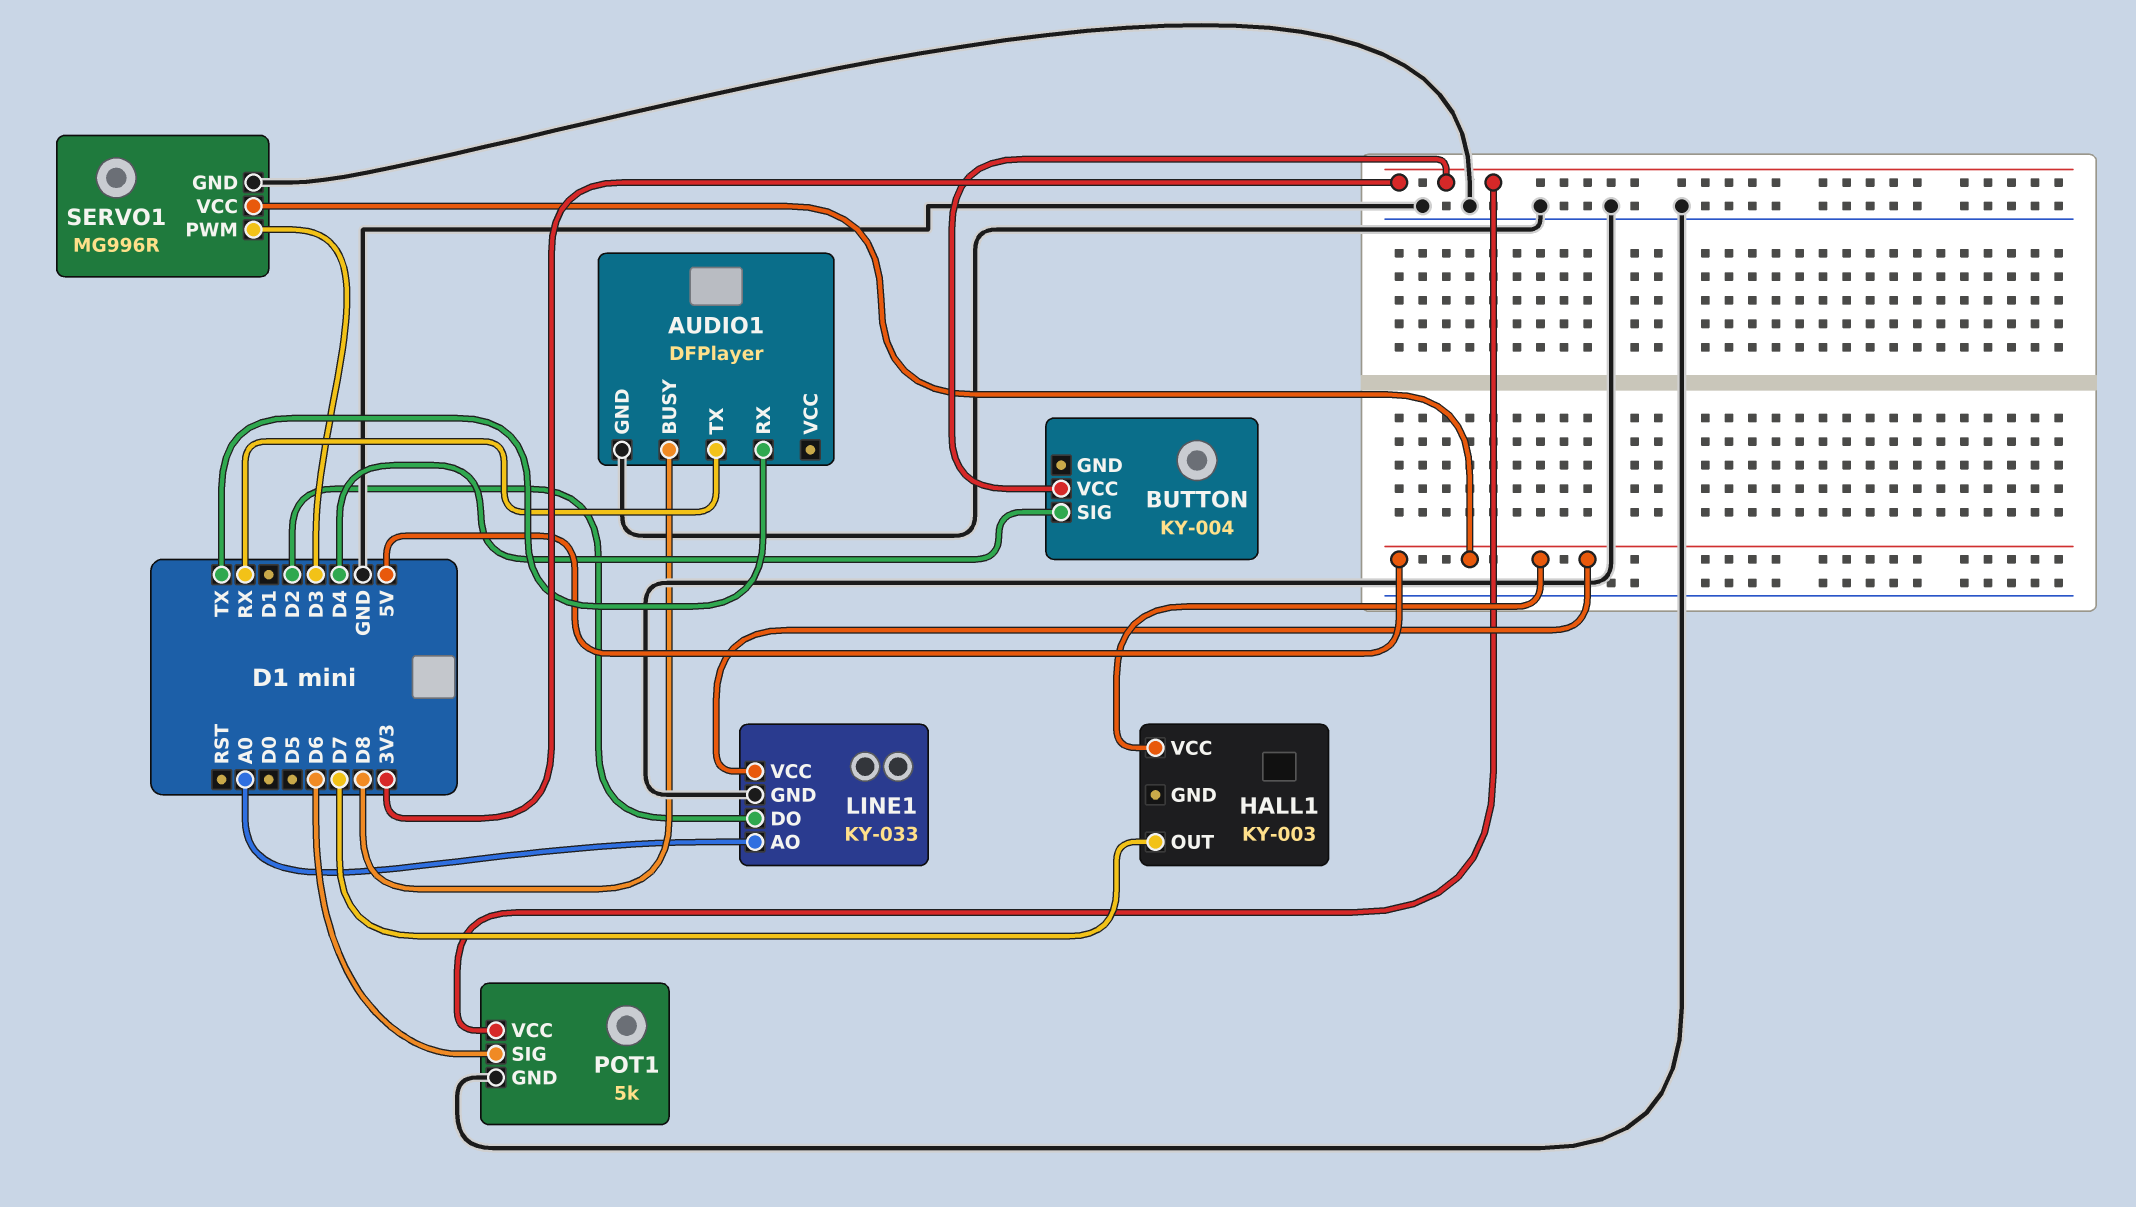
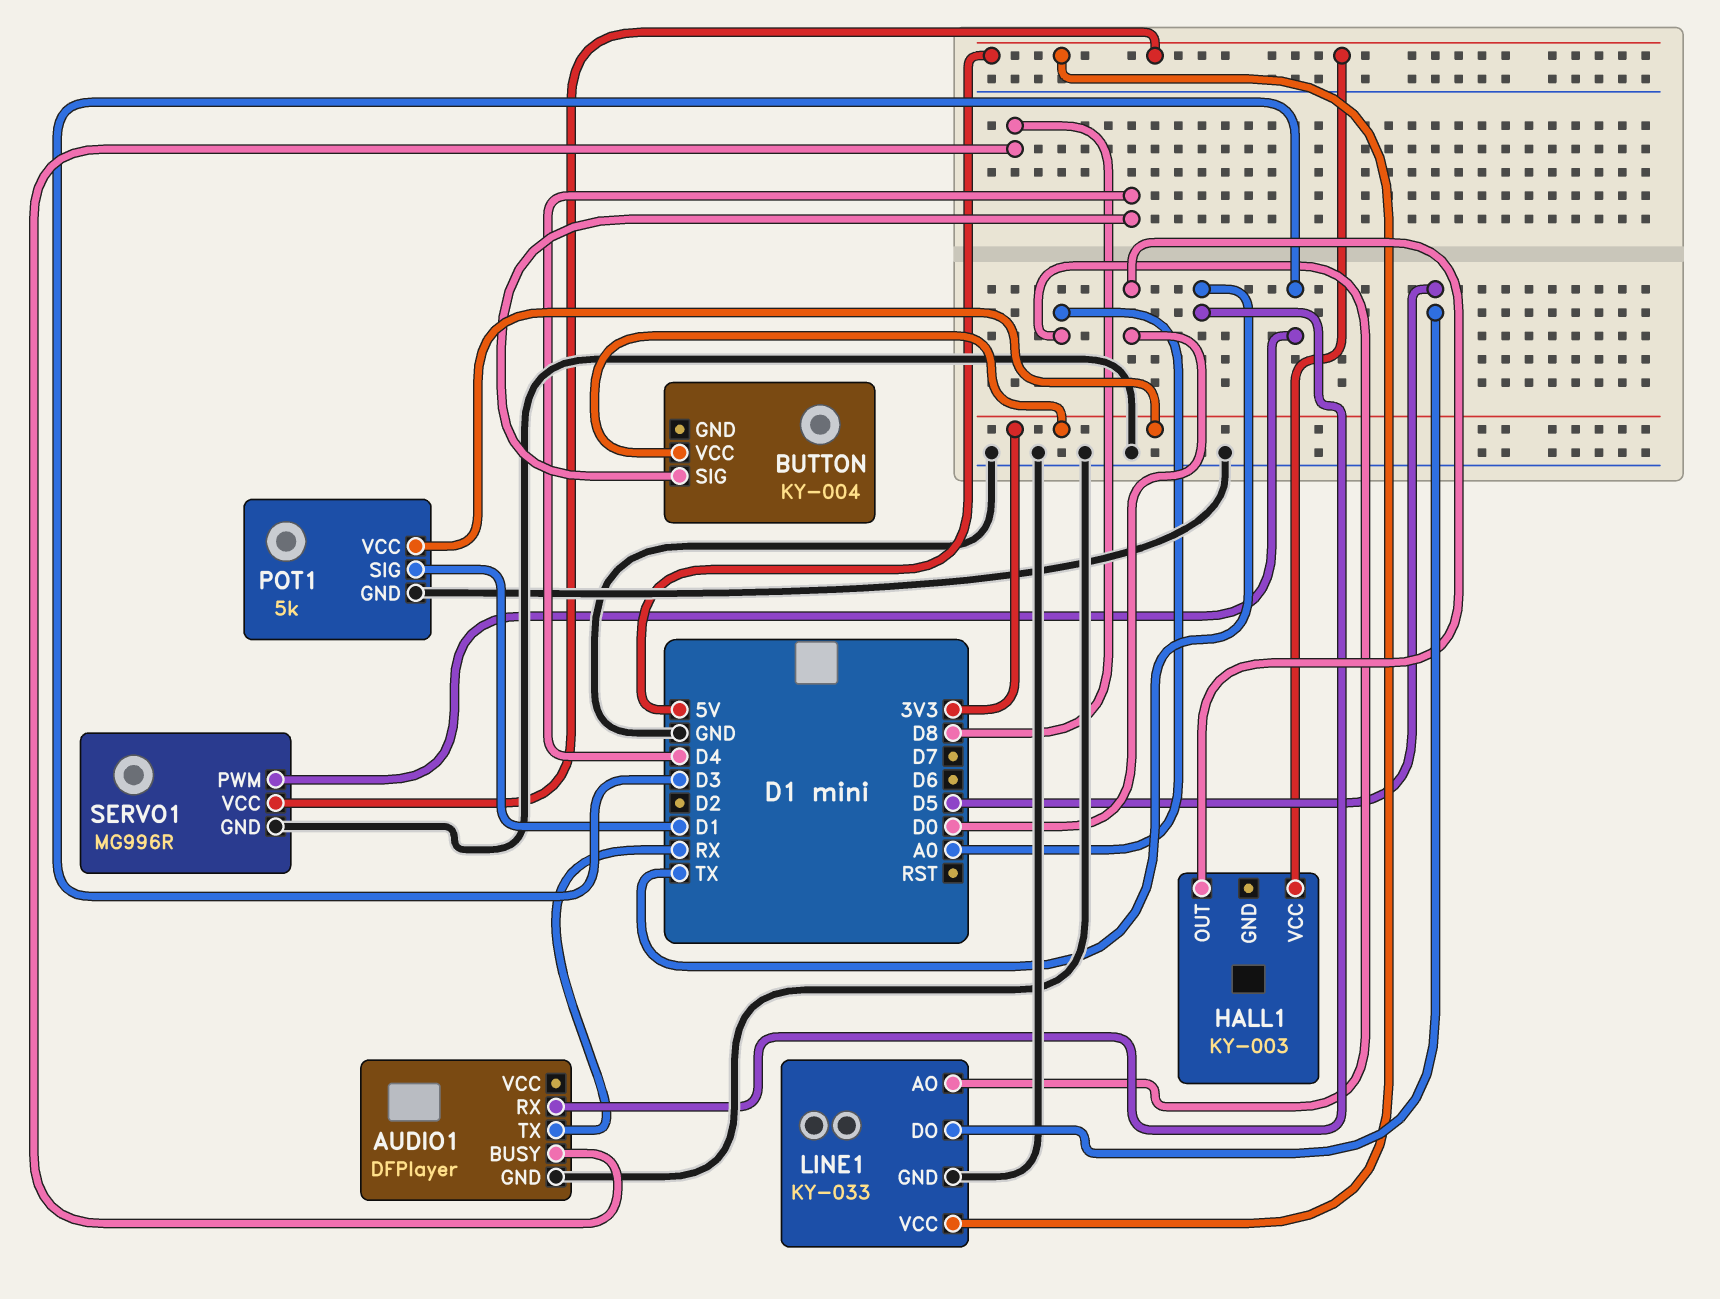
HALL1 pin OUT: D7 -> D0
LINE1 pin DO: D2 -> D5
POT1 pin SIG: D6 -> D1

